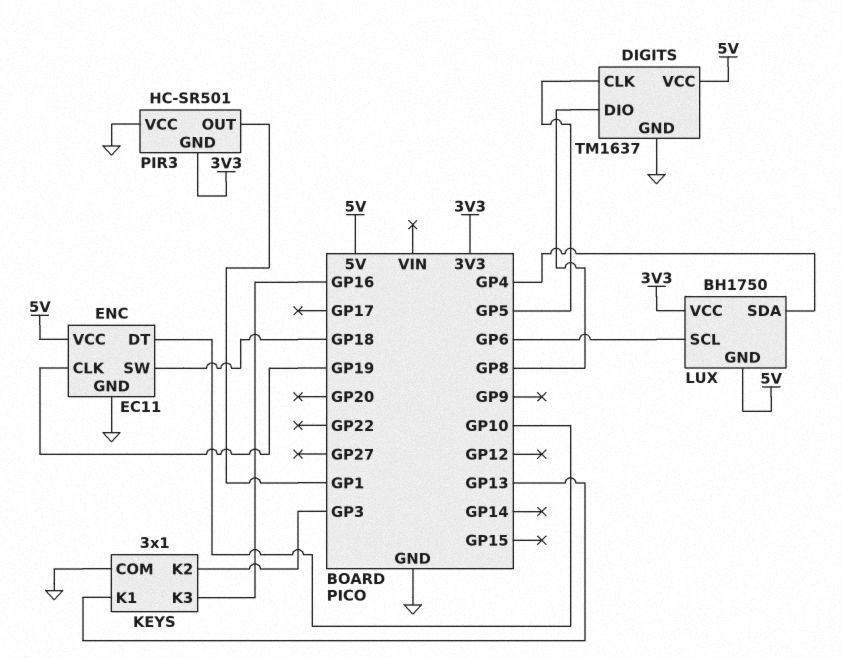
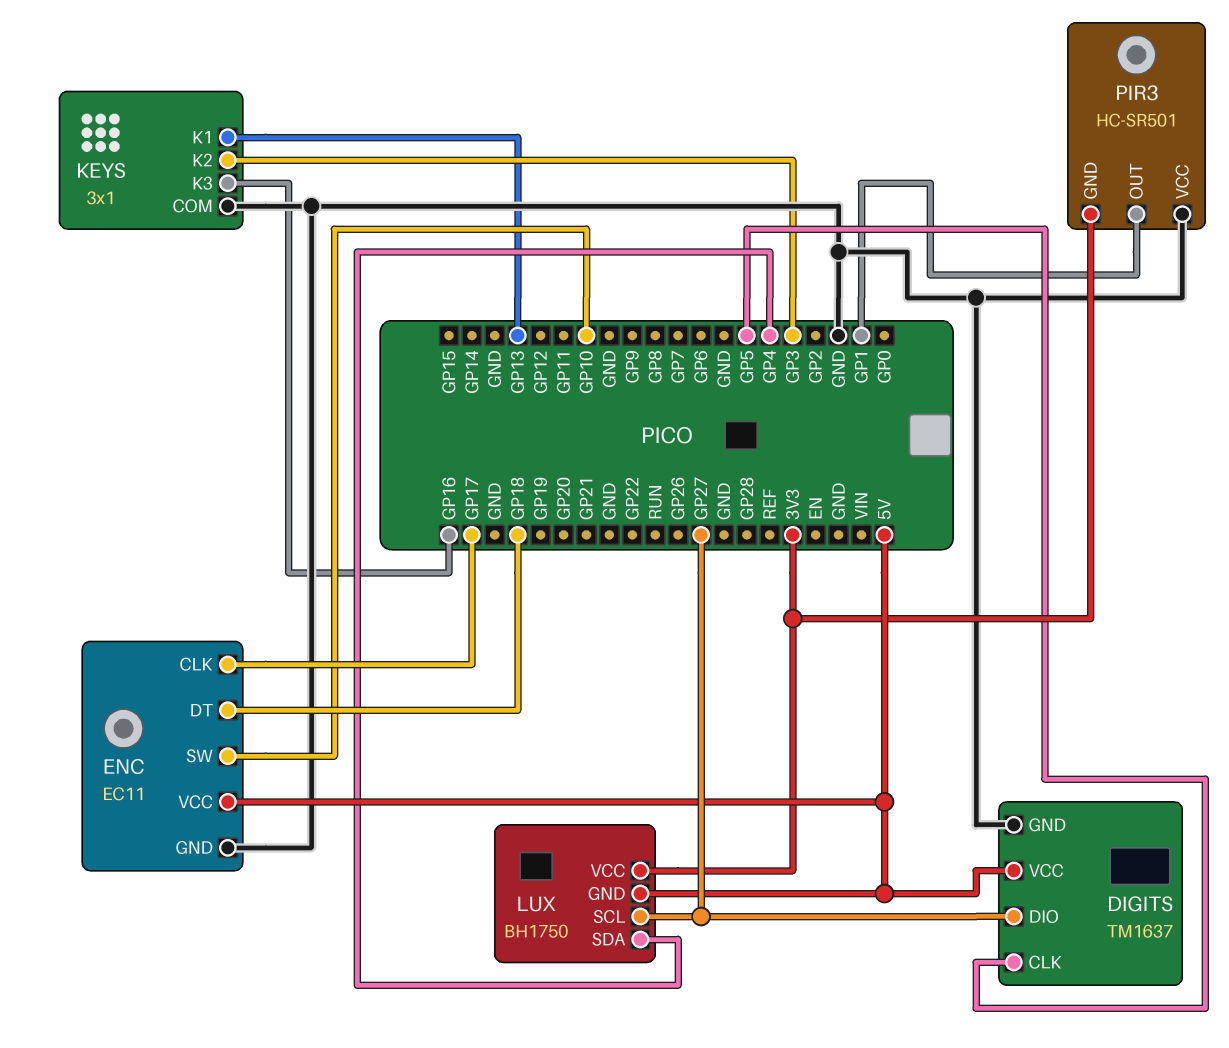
DIGITS pin DIO: GP8 -> GP27
ENC pin CLK: GP19 -> GP17
ENC pin DT: GP10 -> GP18
ENC pin SW: GP18 -> GP10
LUX pin SCL: GP6 -> GP27

